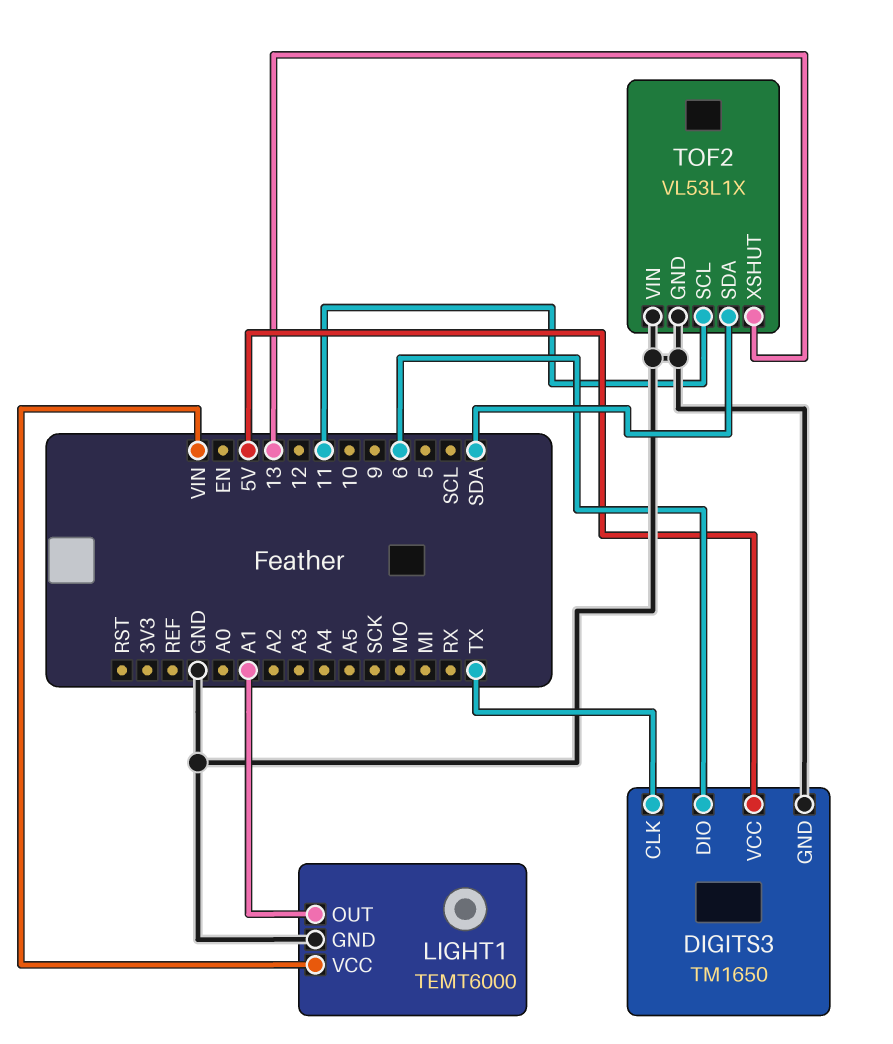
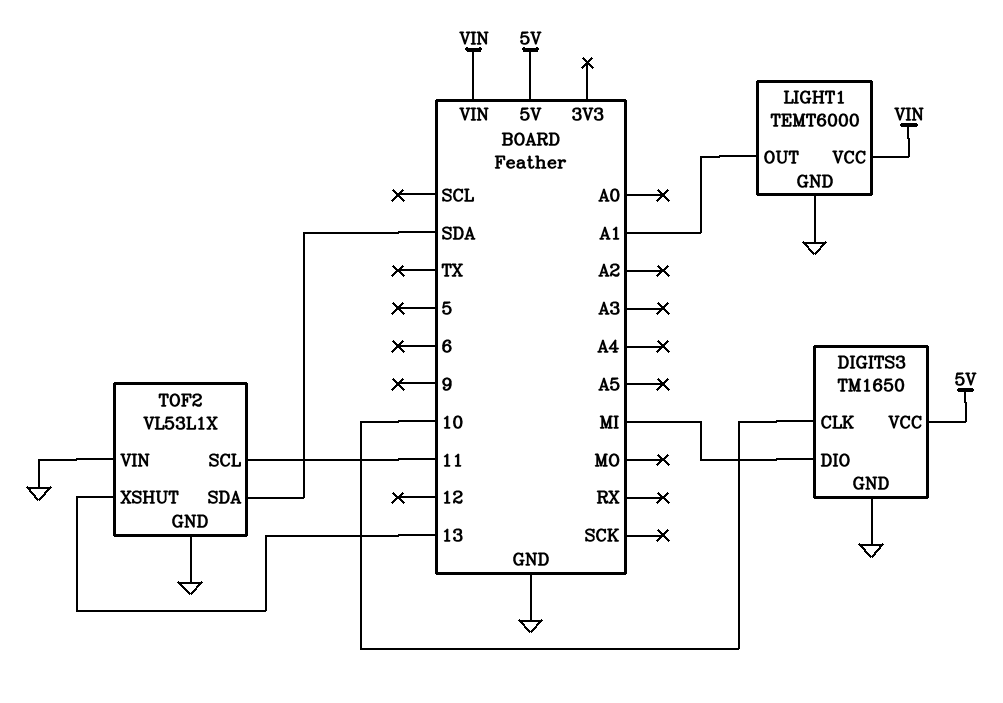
DIGITS3 pin CLK: TX -> 10
DIGITS3 pin DIO: 6 -> MI

